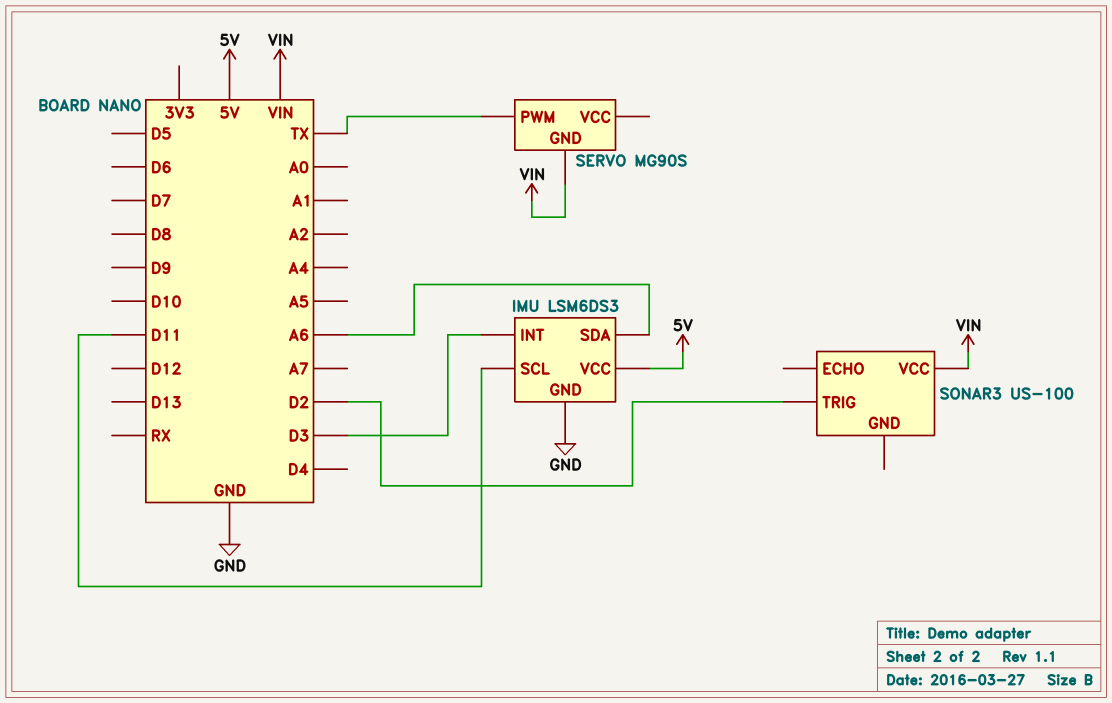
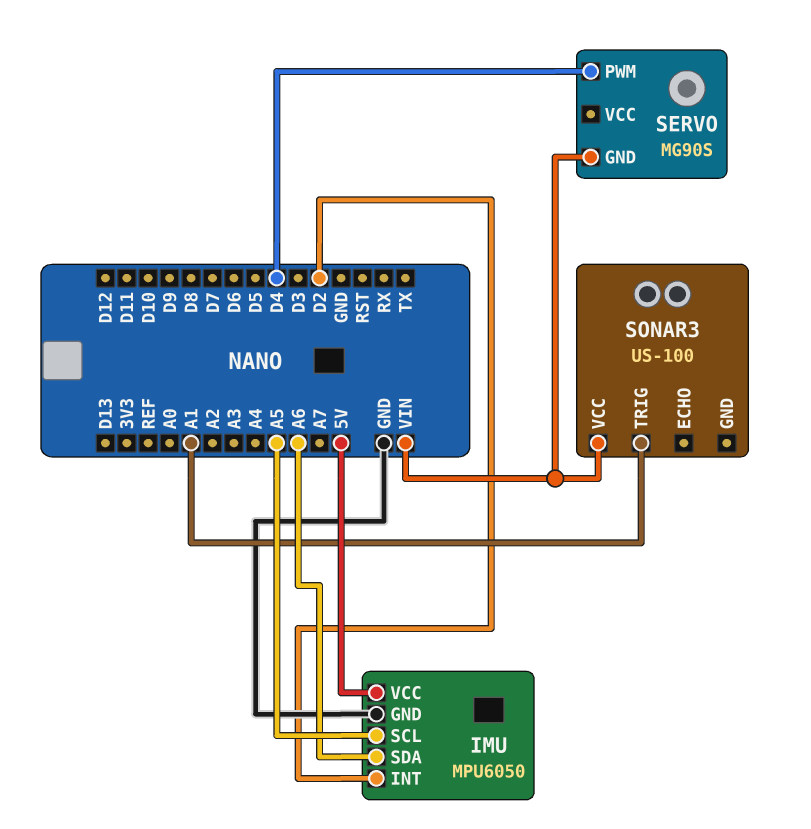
IMU: LSM6DS3 -> MPU6050
IMU pin INT: D3 -> D2
IMU pin SCL: D11 -> A5
SERVO pin PWM: TX -> D4
SONAR3 pin TRIG: D2 -> A1

